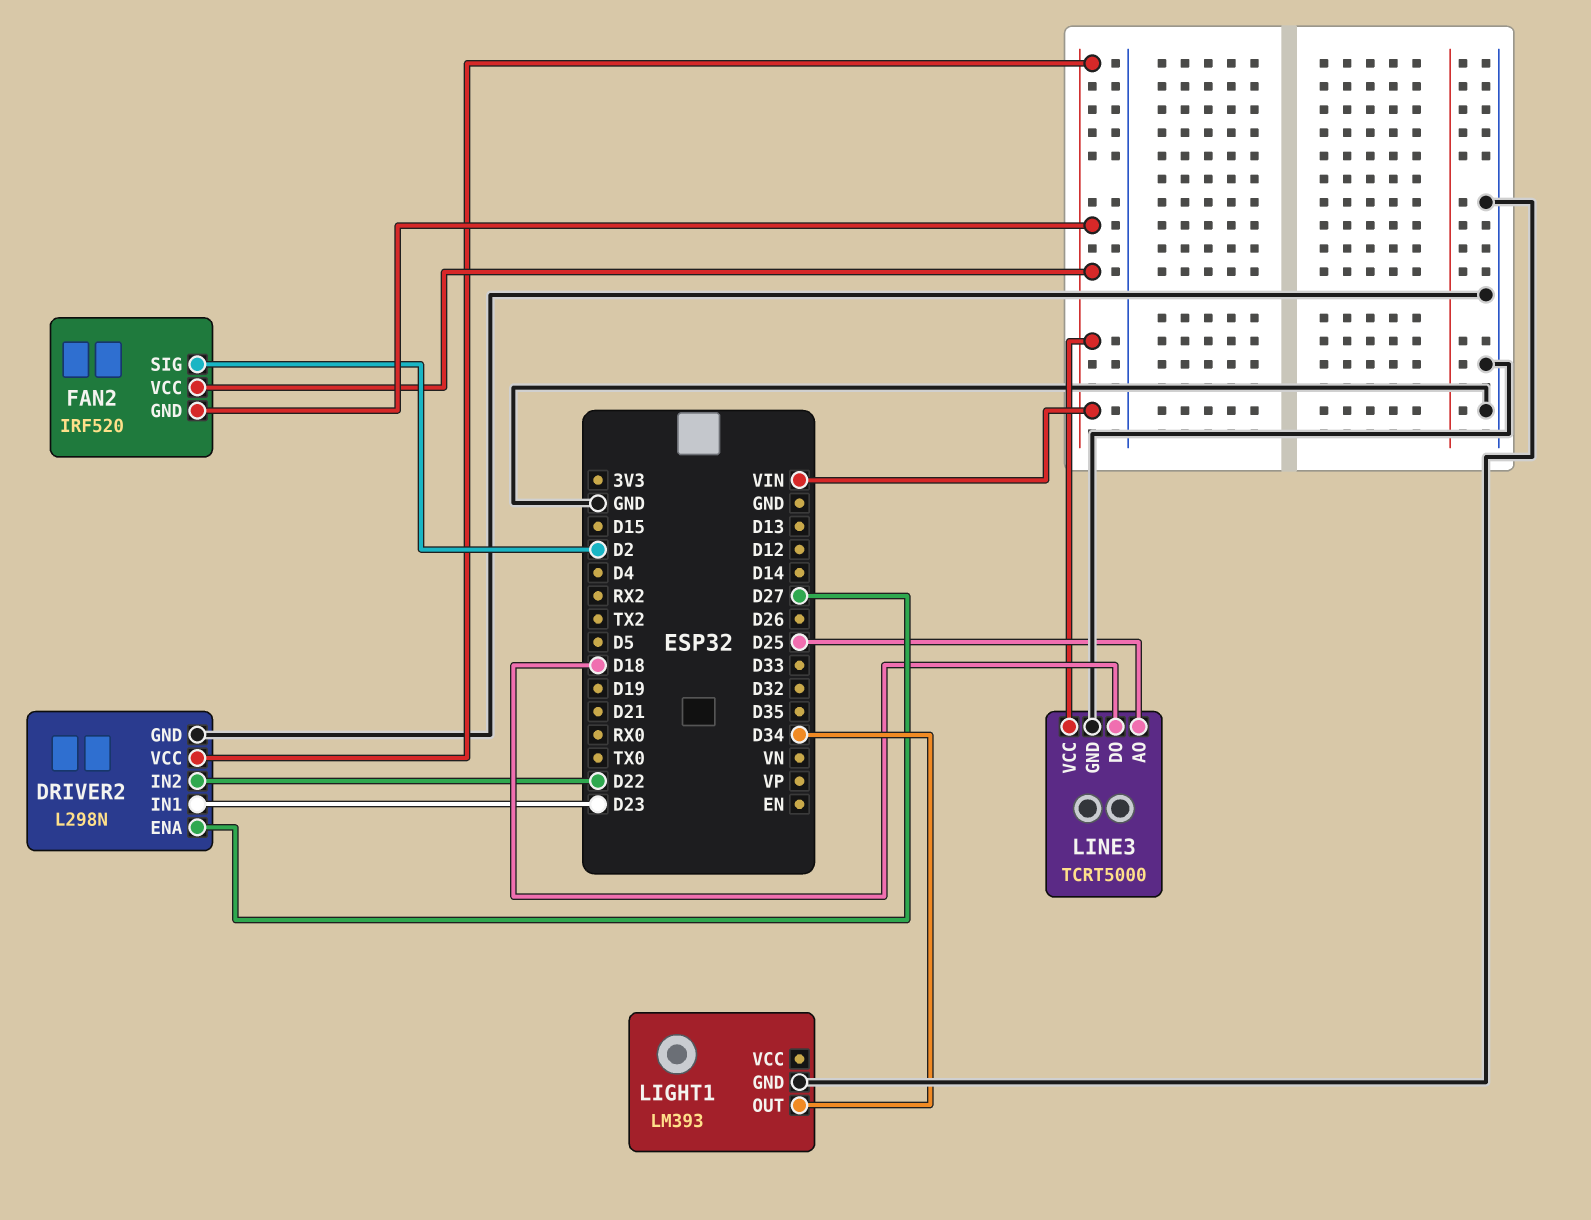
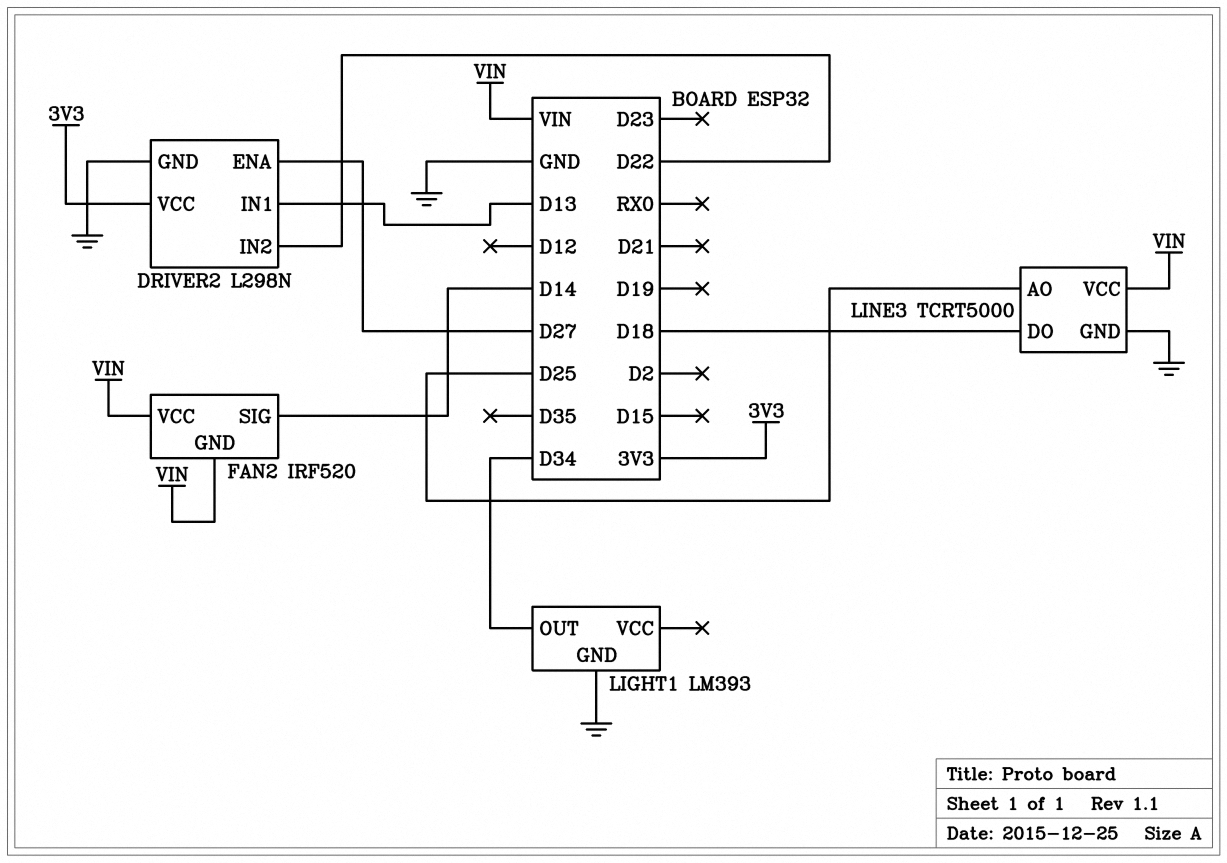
DRIVER2 pin IN1: D23 -> D13
DRIVER2 pin VCC: VIN -> 3V3
FAN2 pin SIG: D2 -> D14

